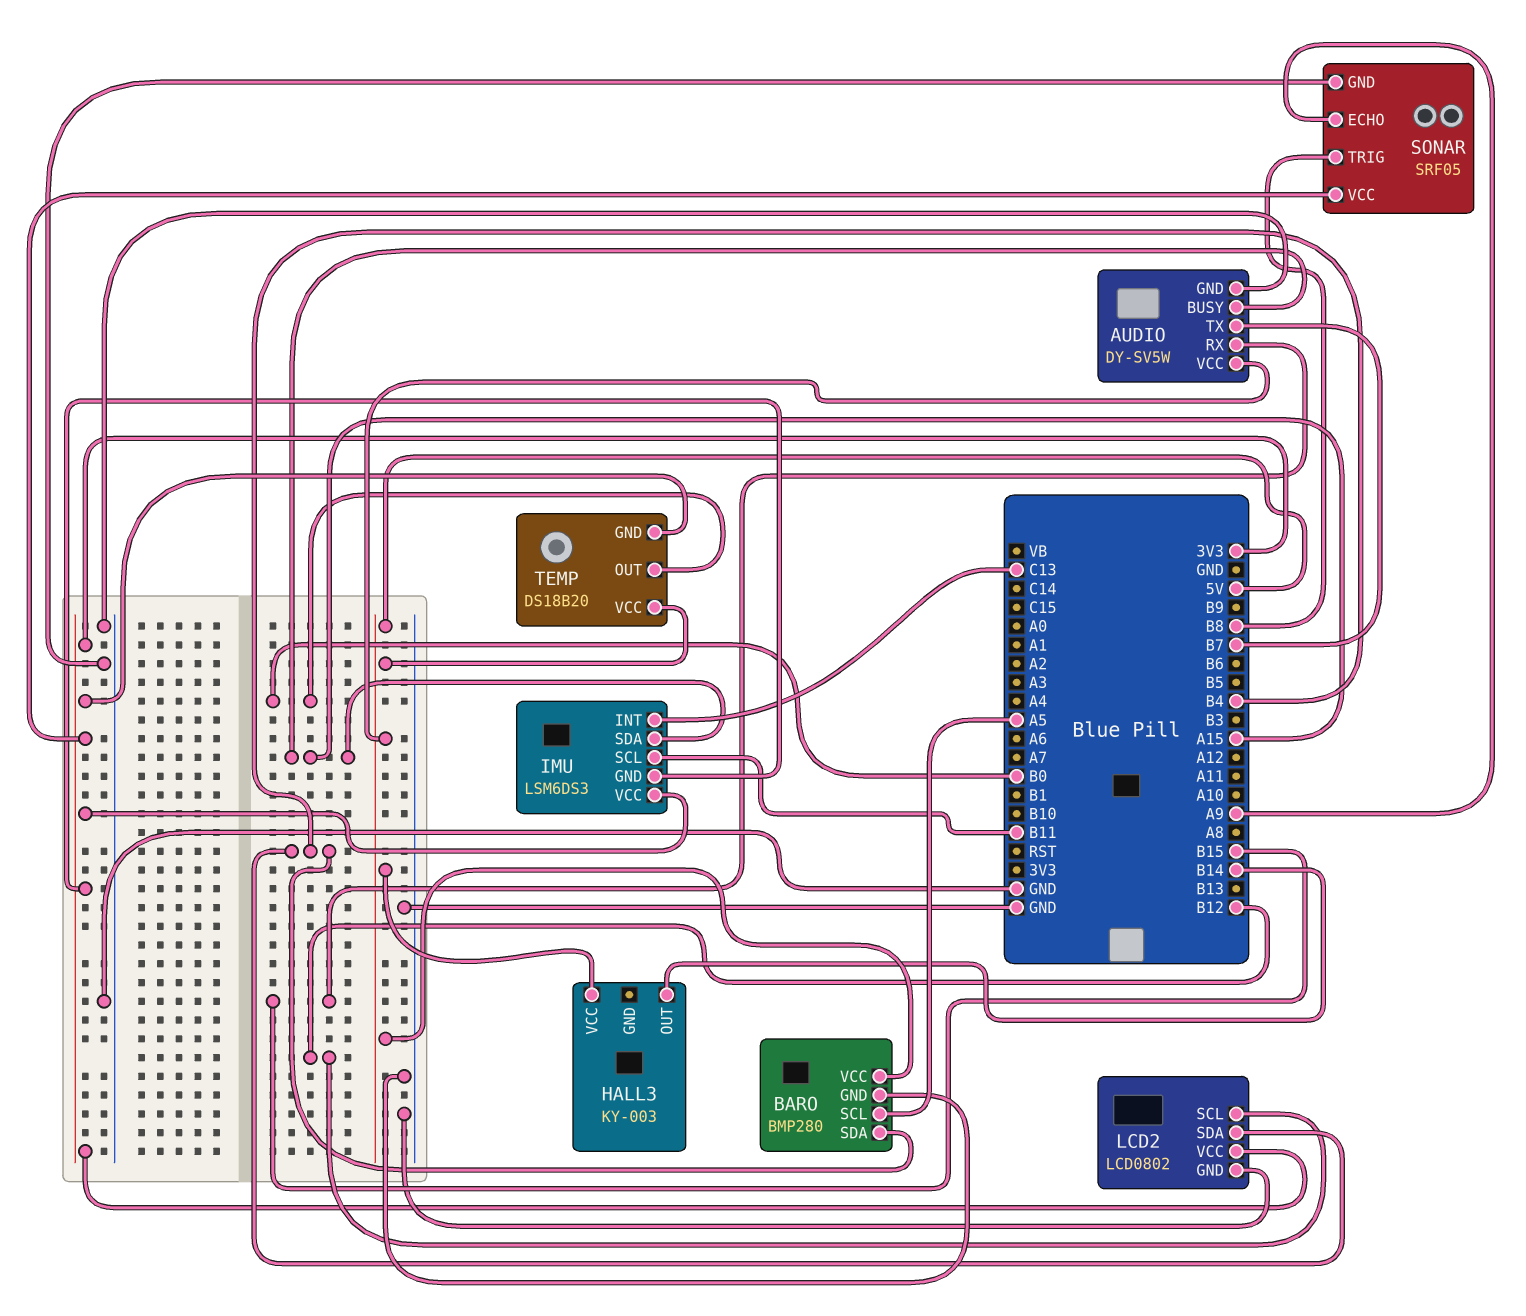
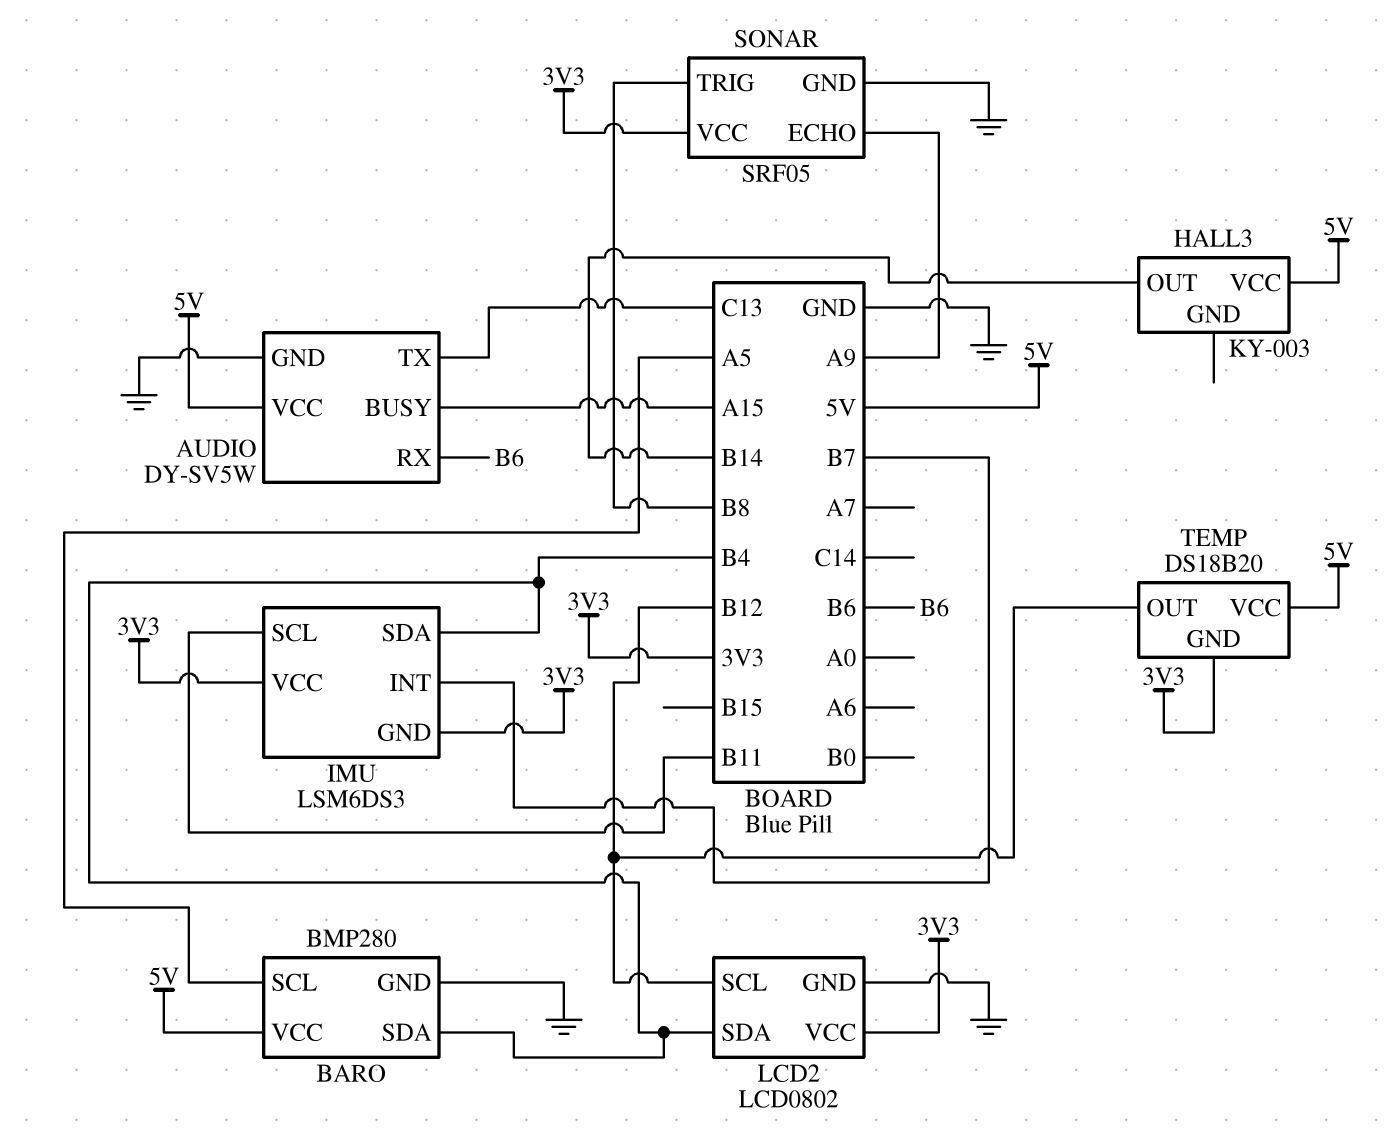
AUDIO pin RX: B15 -> B6
AUDIO pin TX: B7 -> C13
IMU pin INT: C13 -> B7
IMU pin SDA: A15 -> B4
TEMP pin OUT: B0 -> B12

